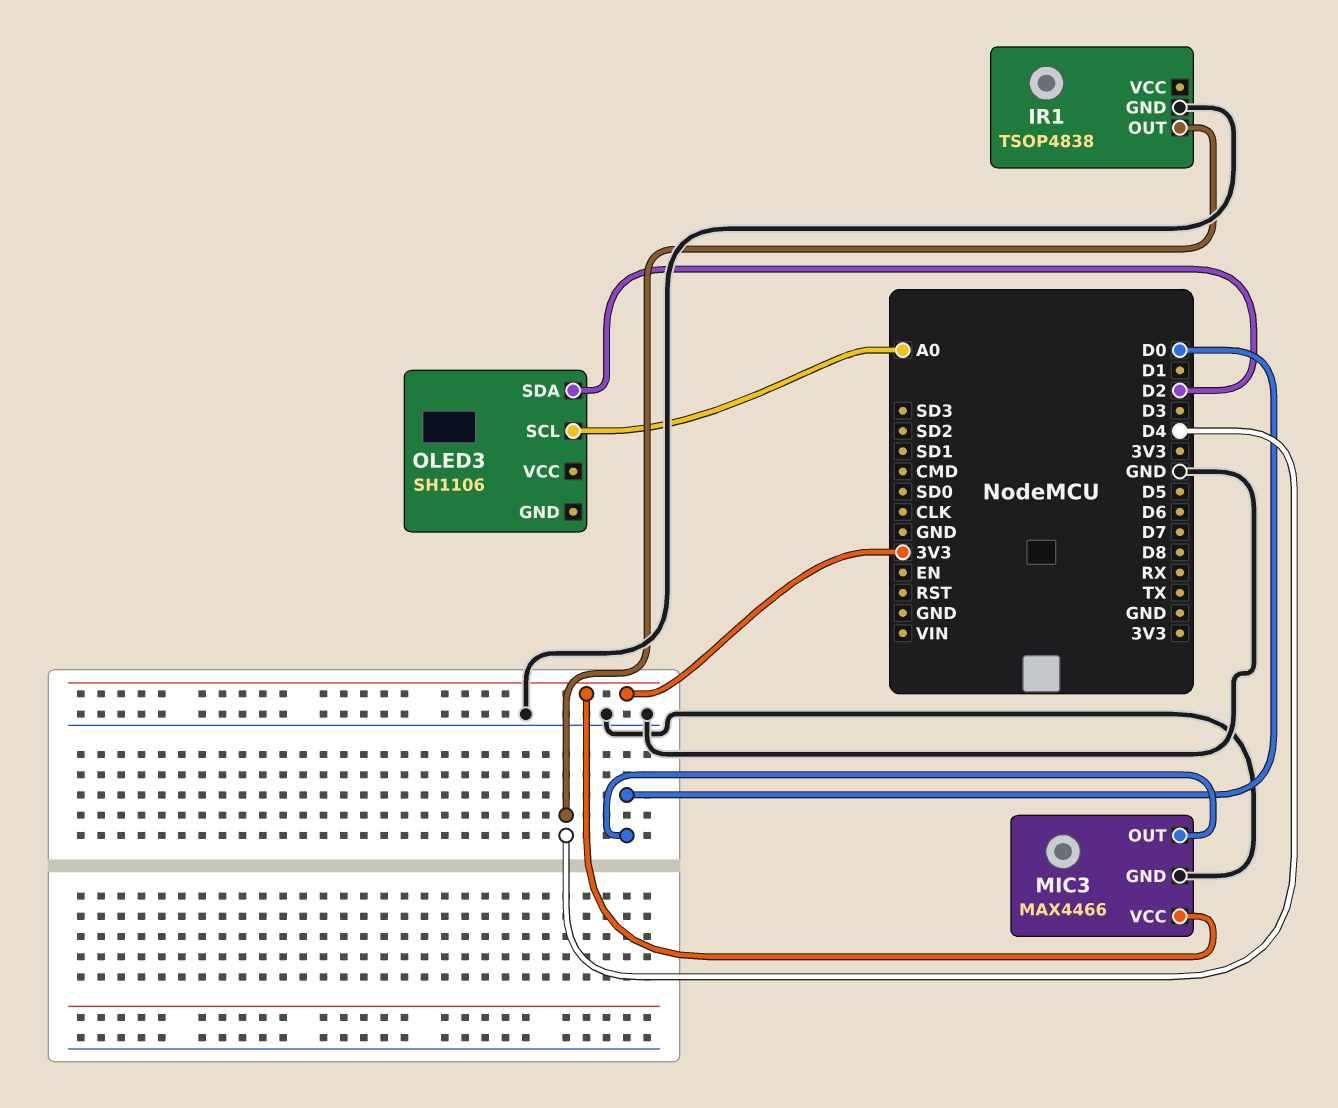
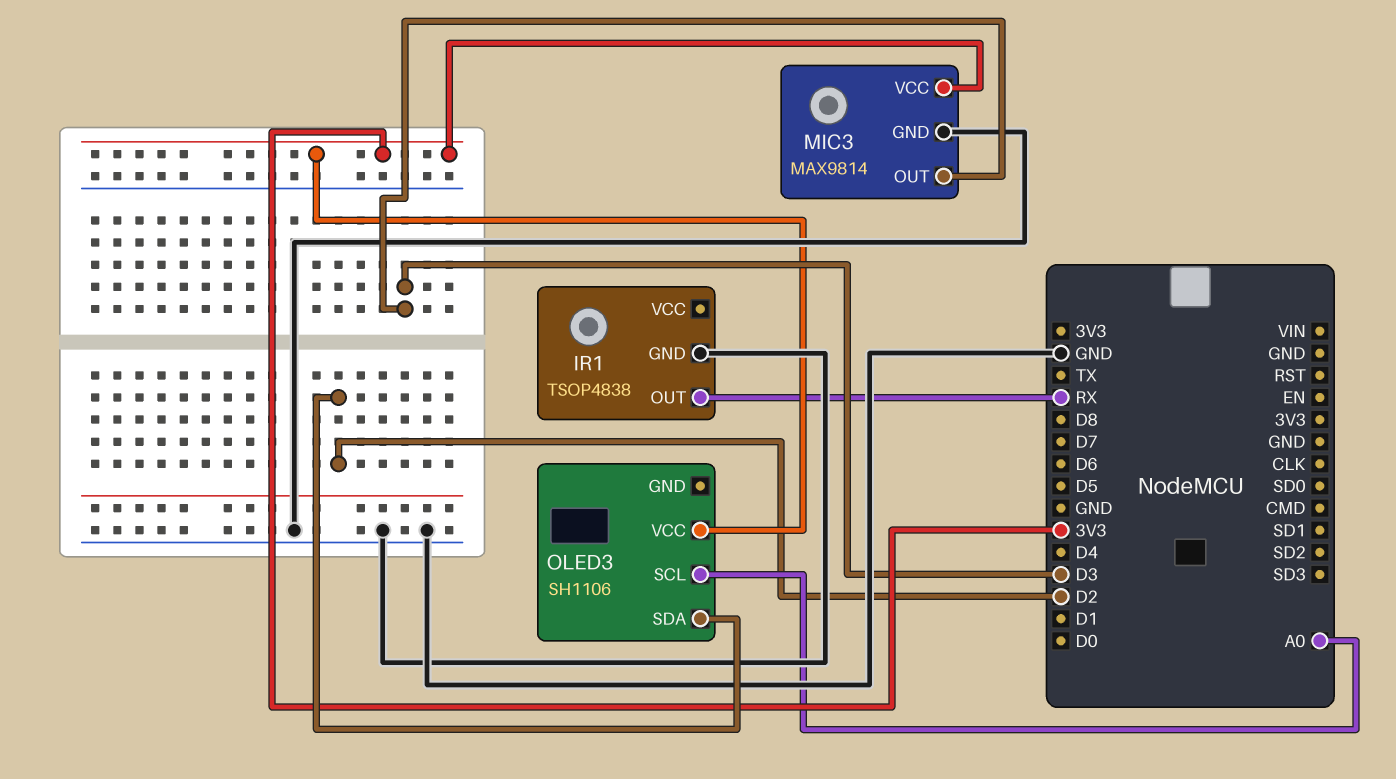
IR1 pin OUT: D4 -> RX
MIC3: MAX4466 -> MAX9814
MIC3 pin OUT: D0 -> D3
OLED3 pin VCC: none -> 3V3

